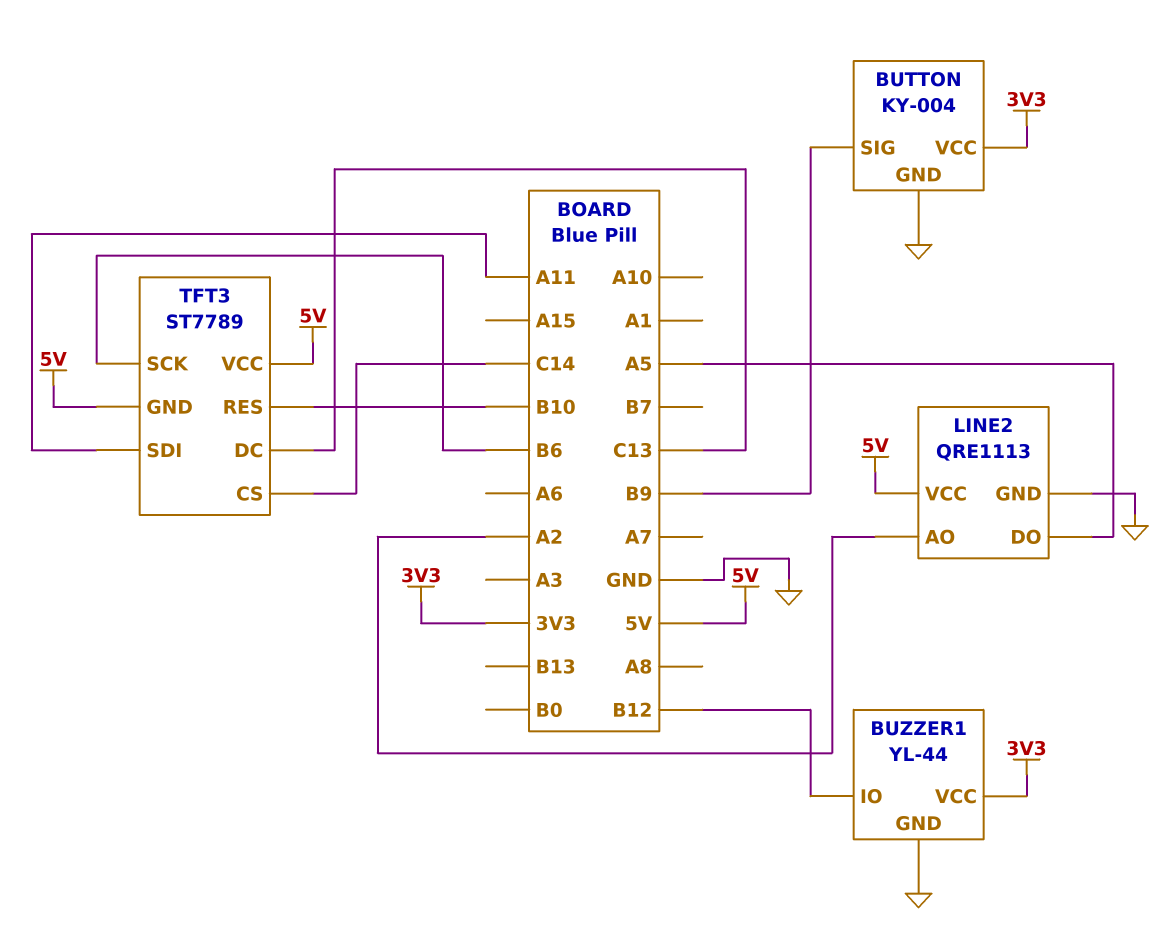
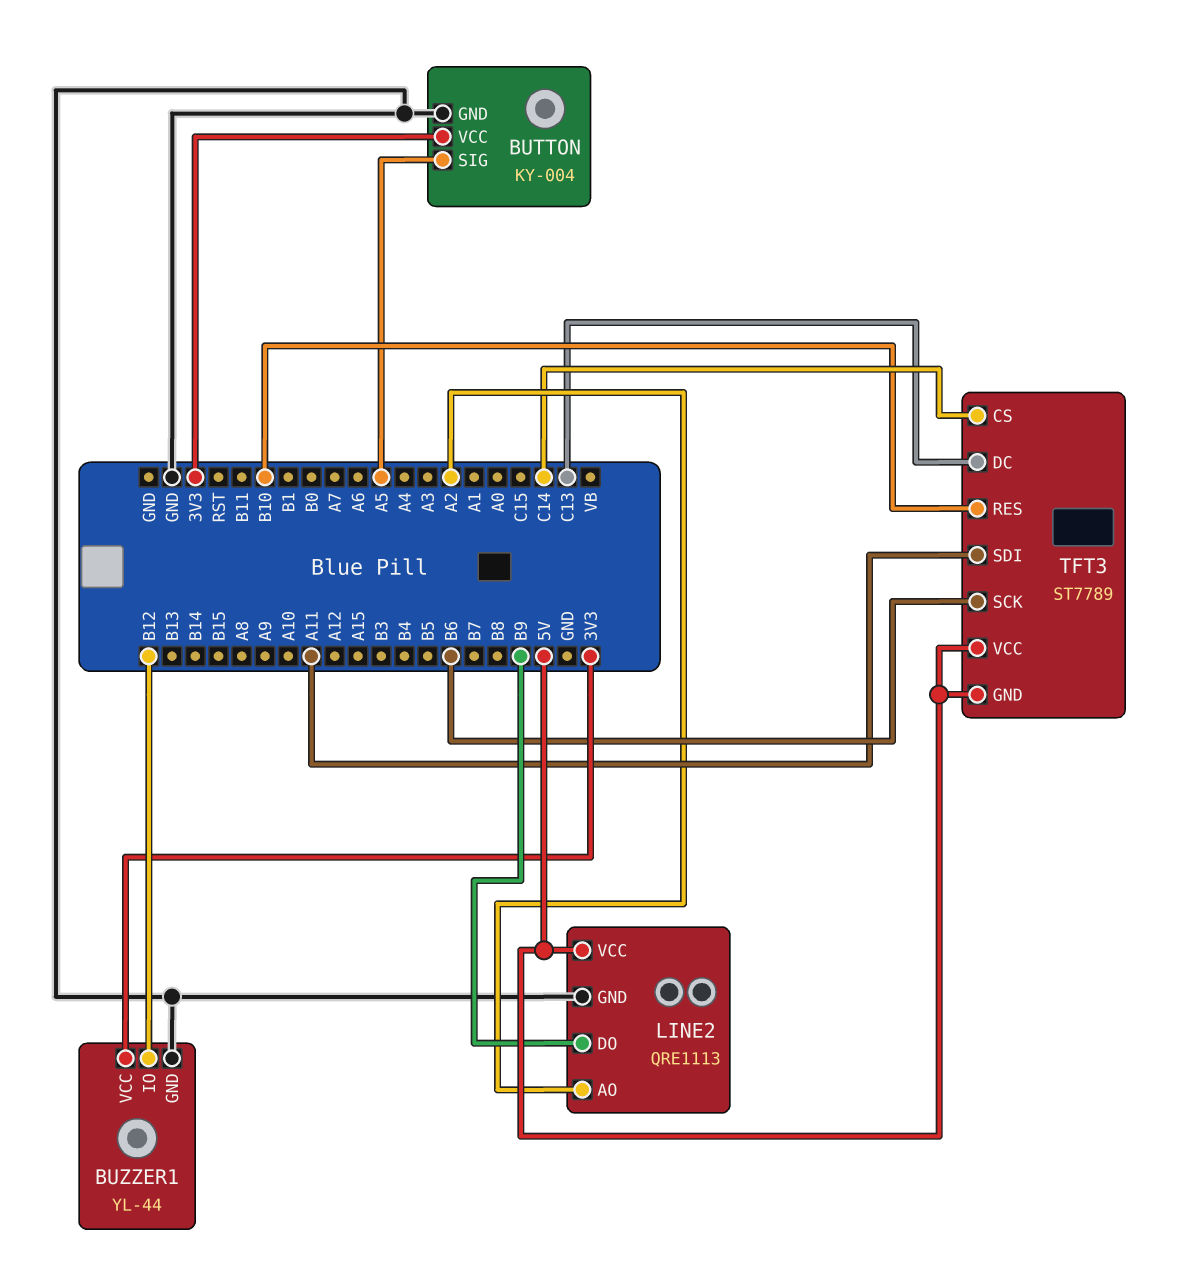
BUTTON pin SIG: B9 -> A5
LINE2 pin DO: A5 -> B9

